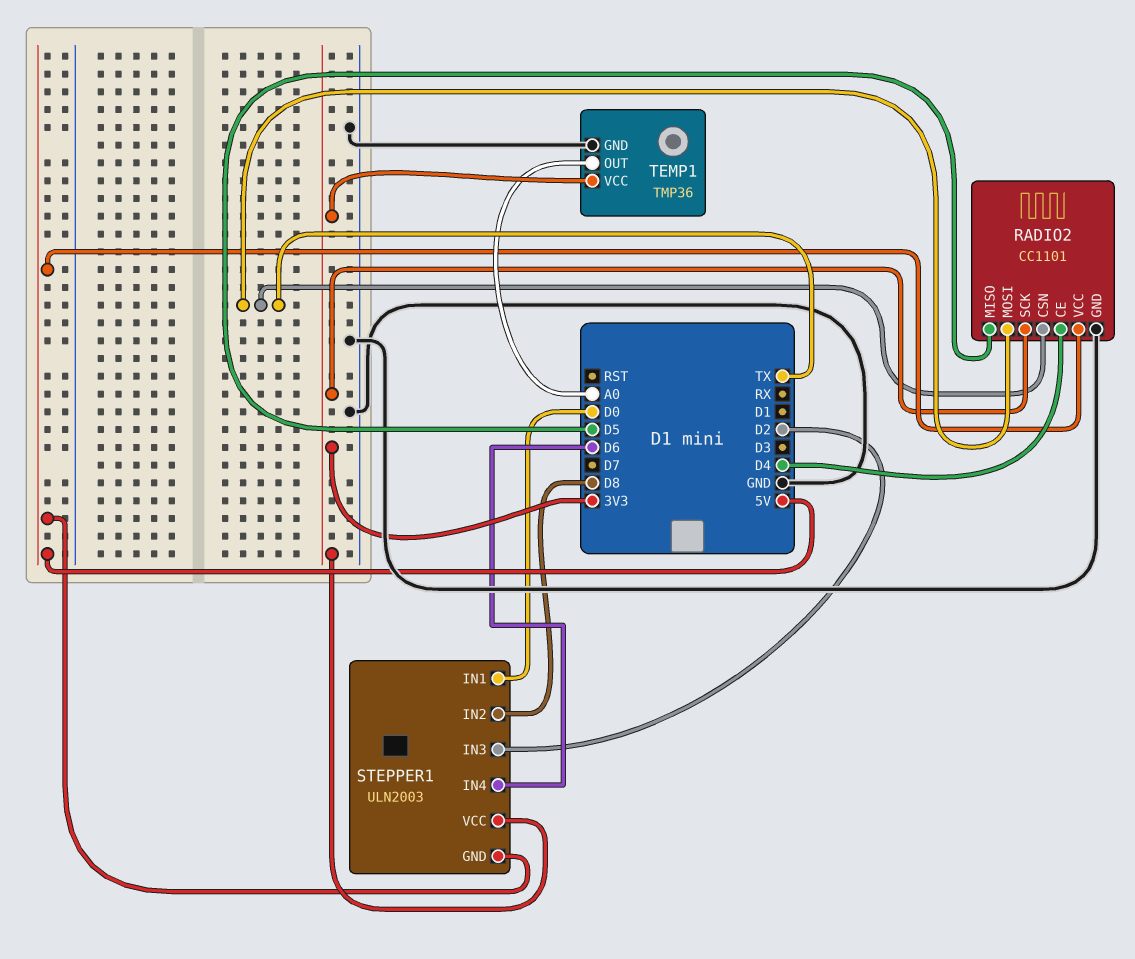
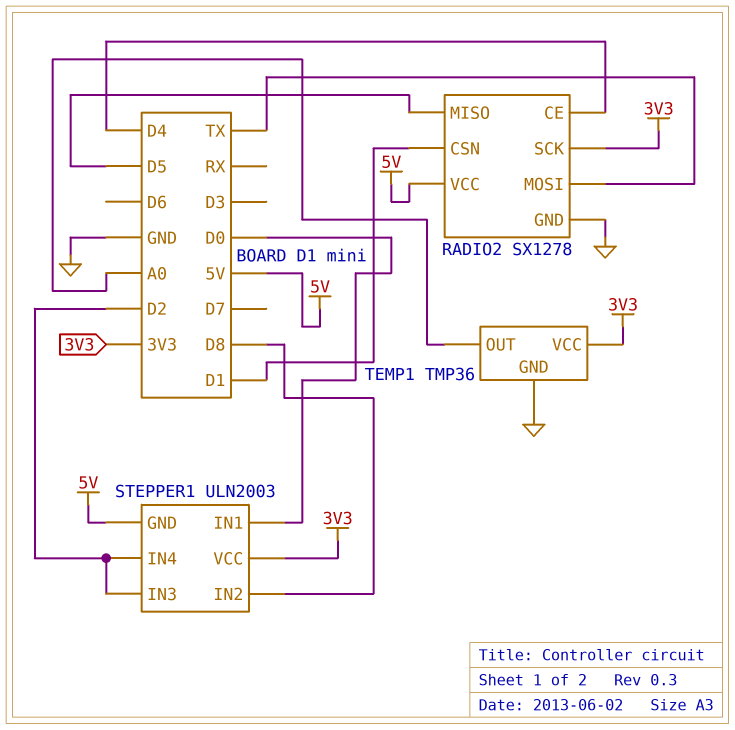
RADIO2: CC1101 -> SX1278
RADIO2 pin CSN: TX -> D1
STEPPER1 pin IN4: D6 -> D2

